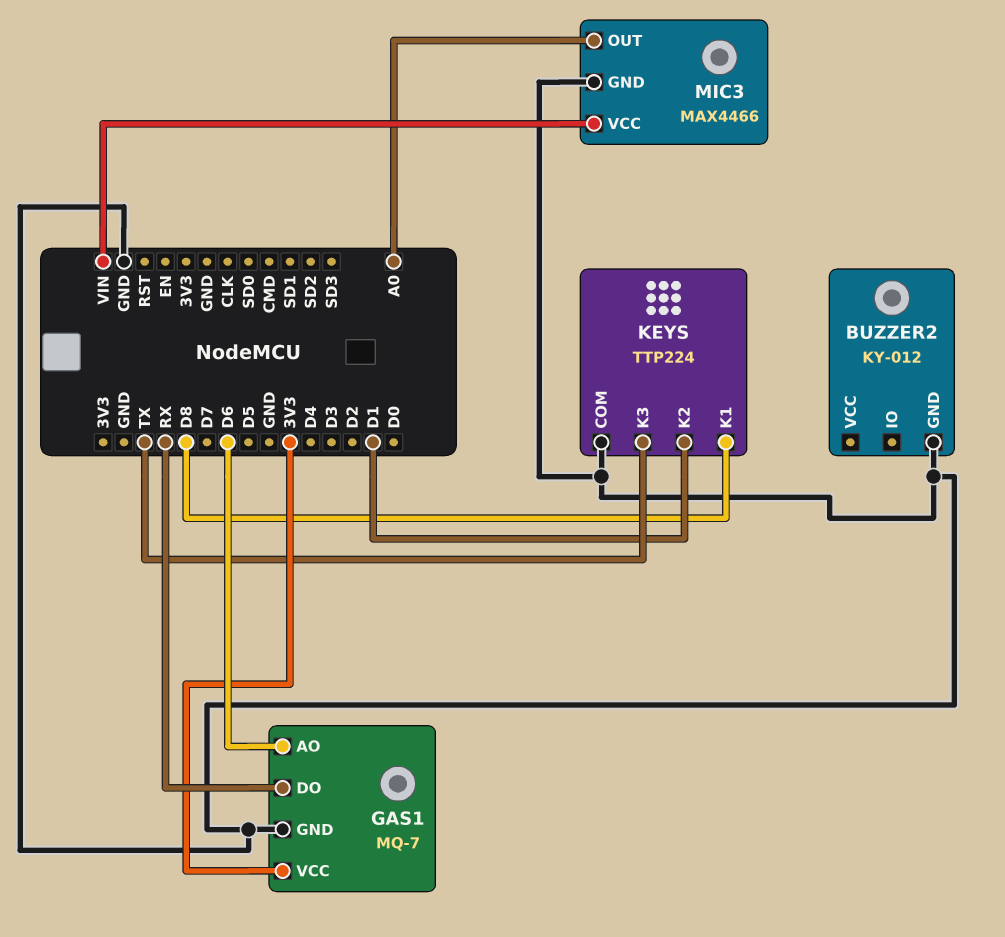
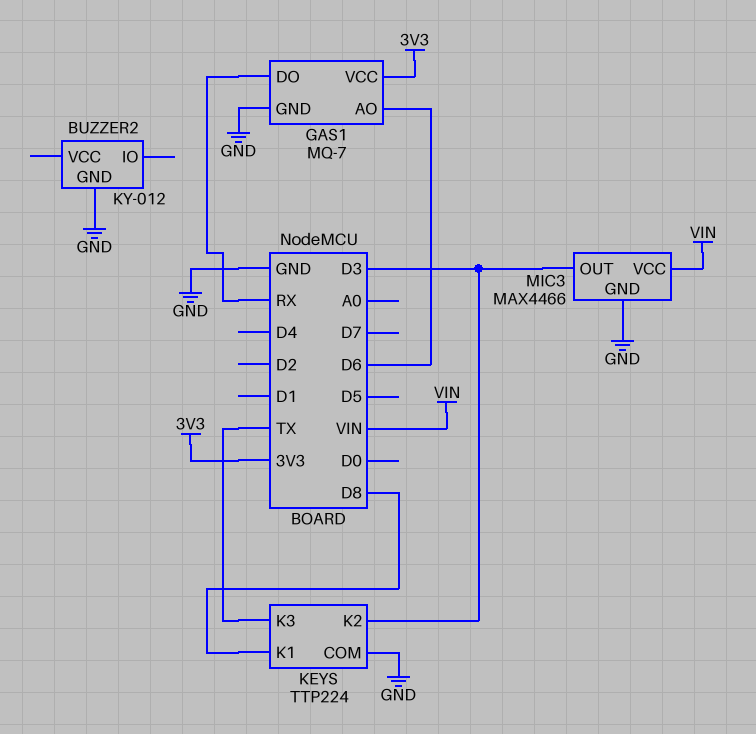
KEYS pin K2: D1 -> D3
MIC3 pin OUT: A0 -> D3

